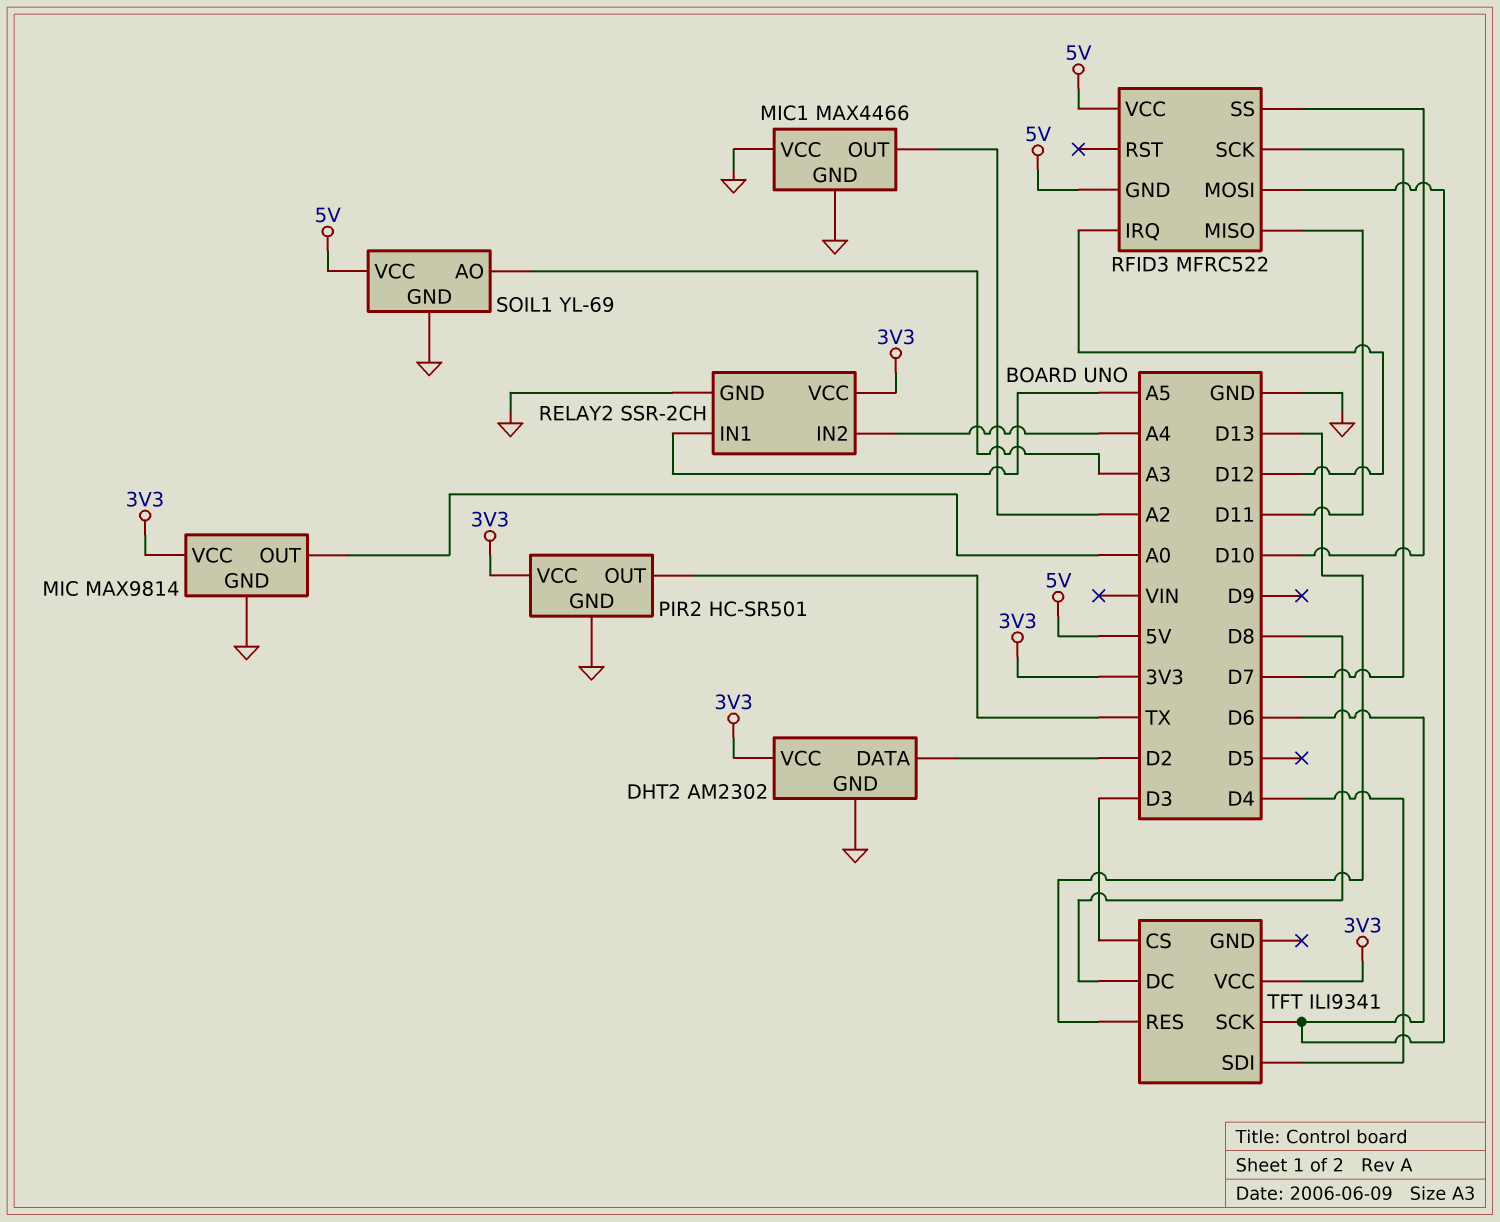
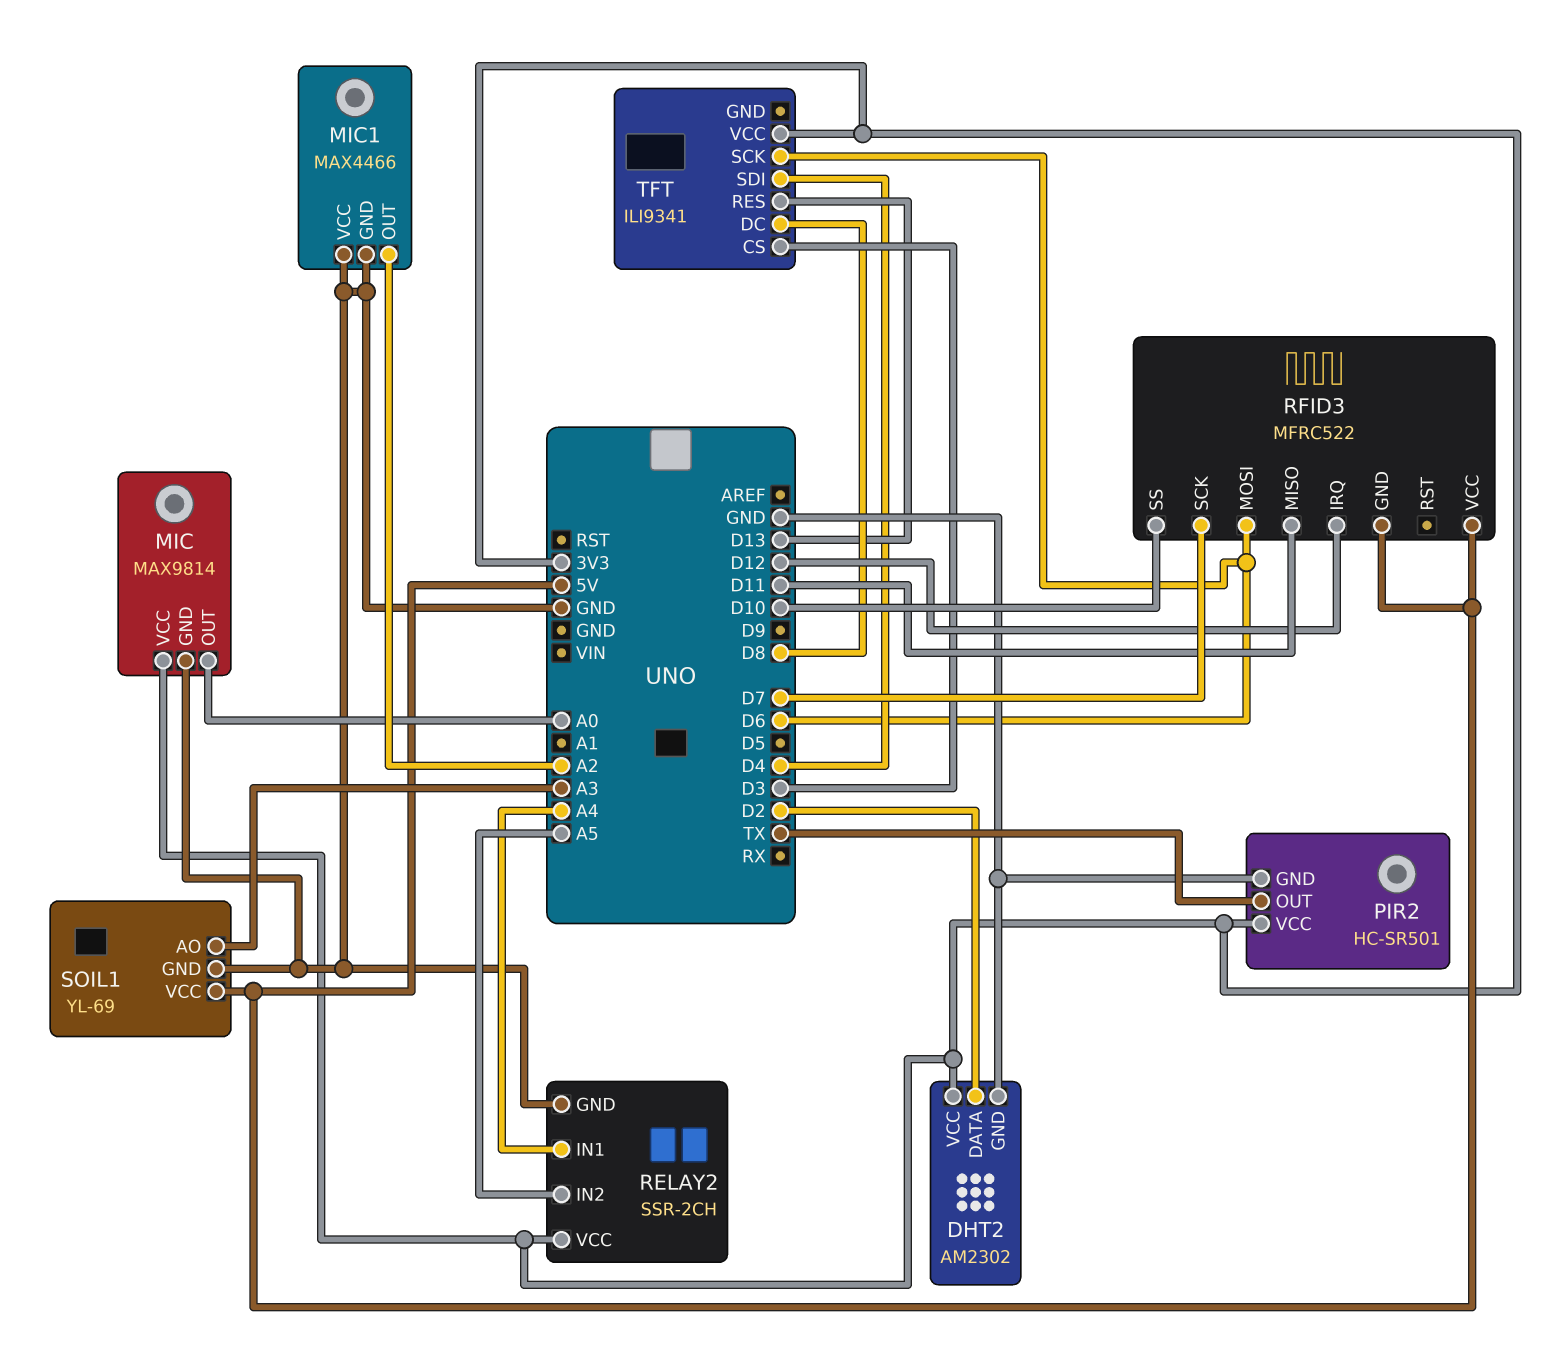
RELAY2 pin IN1: A5 -> A4
RELAY2 pin IN2: A4 -> A5

